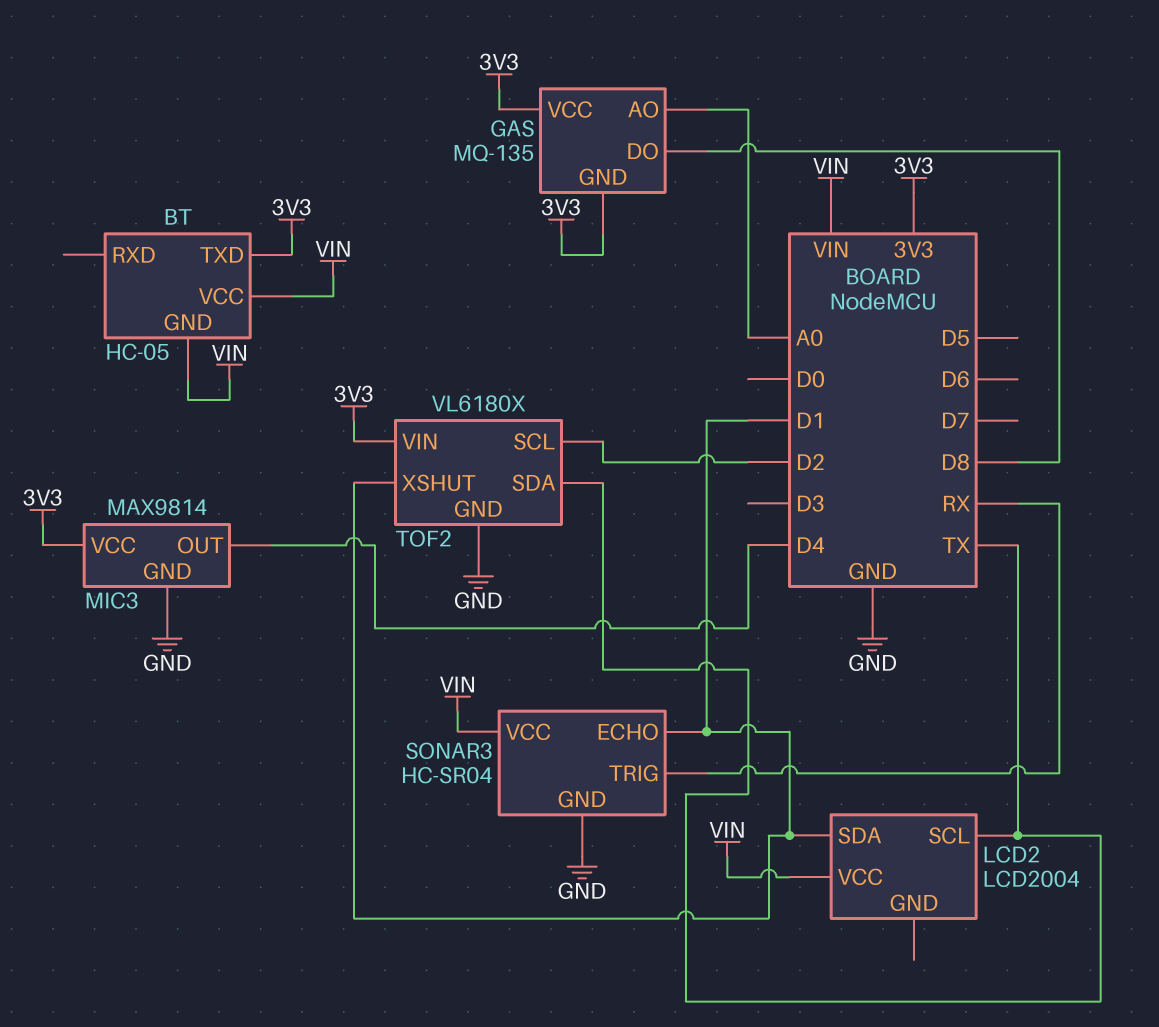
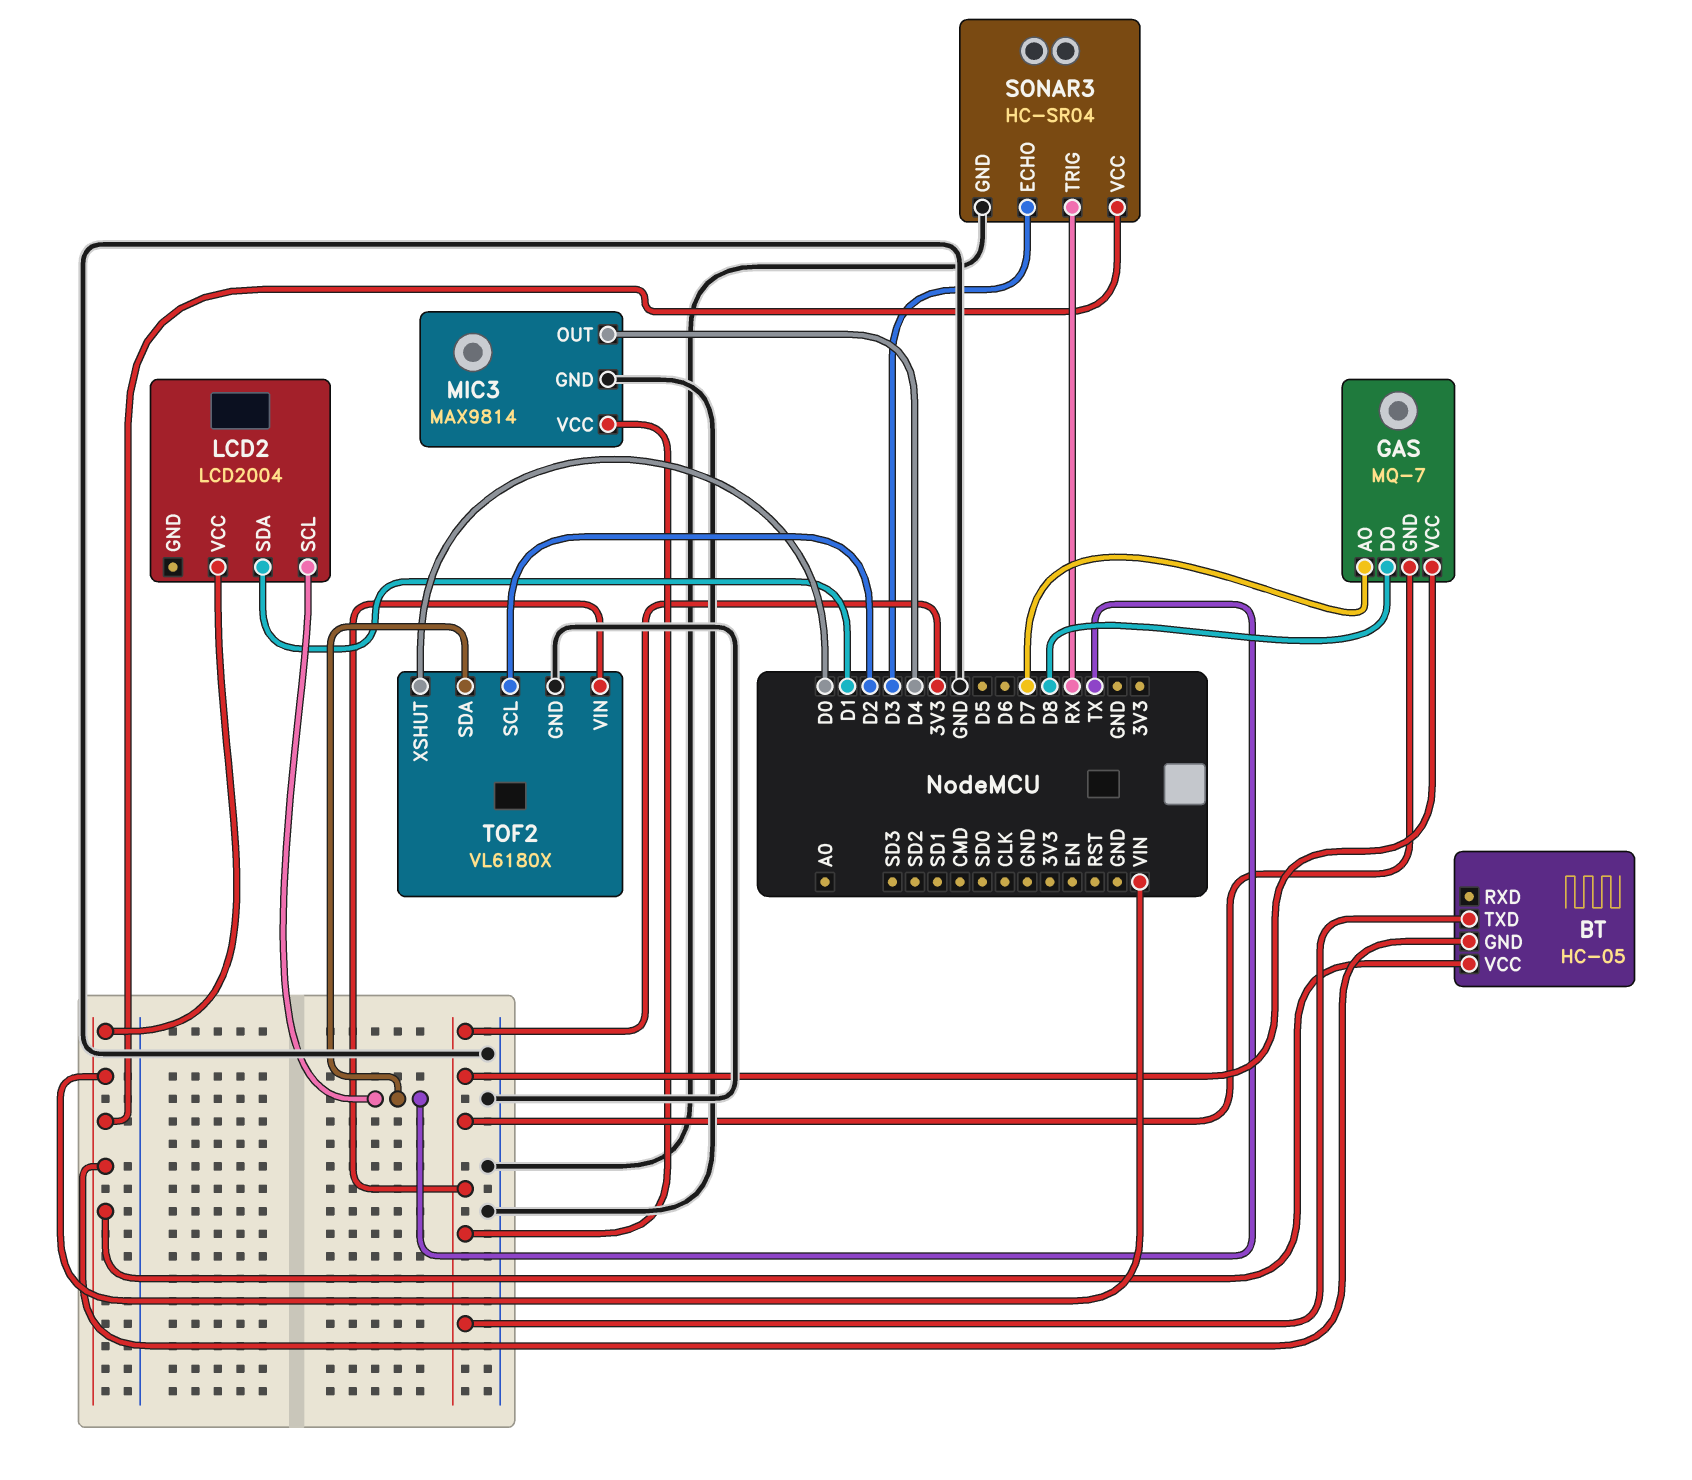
GAS: MQ-135 -> MQ-7
GAS pin AO: A0 -> D7
SONAR3 pin ECHO: D1 -> D3
TOF2 pin XSHUT: D1 -> D0

